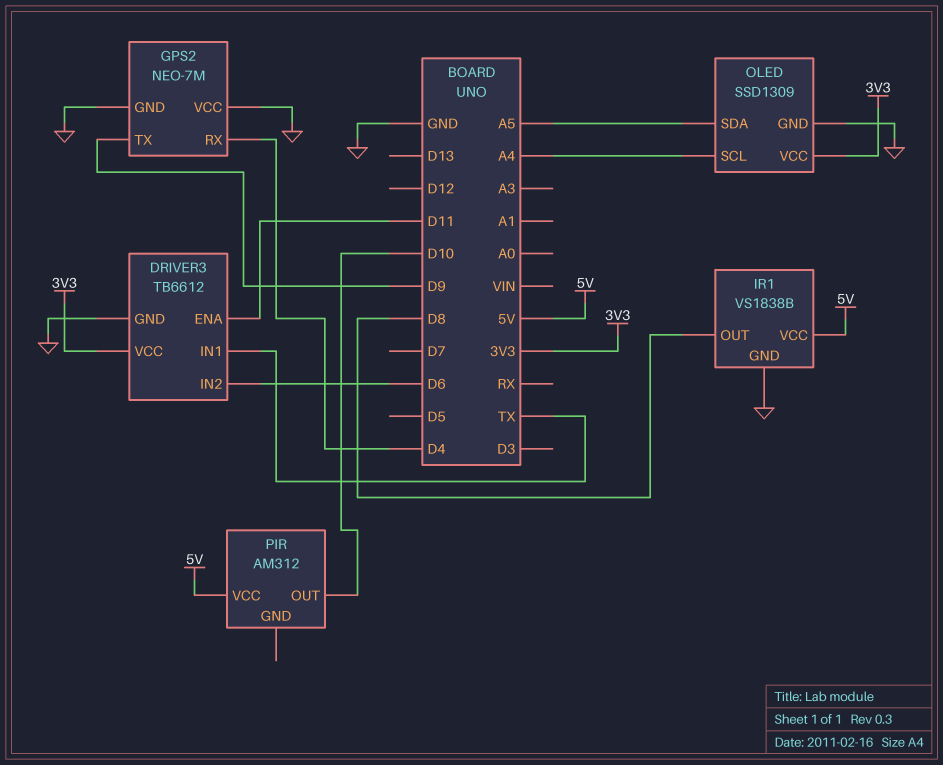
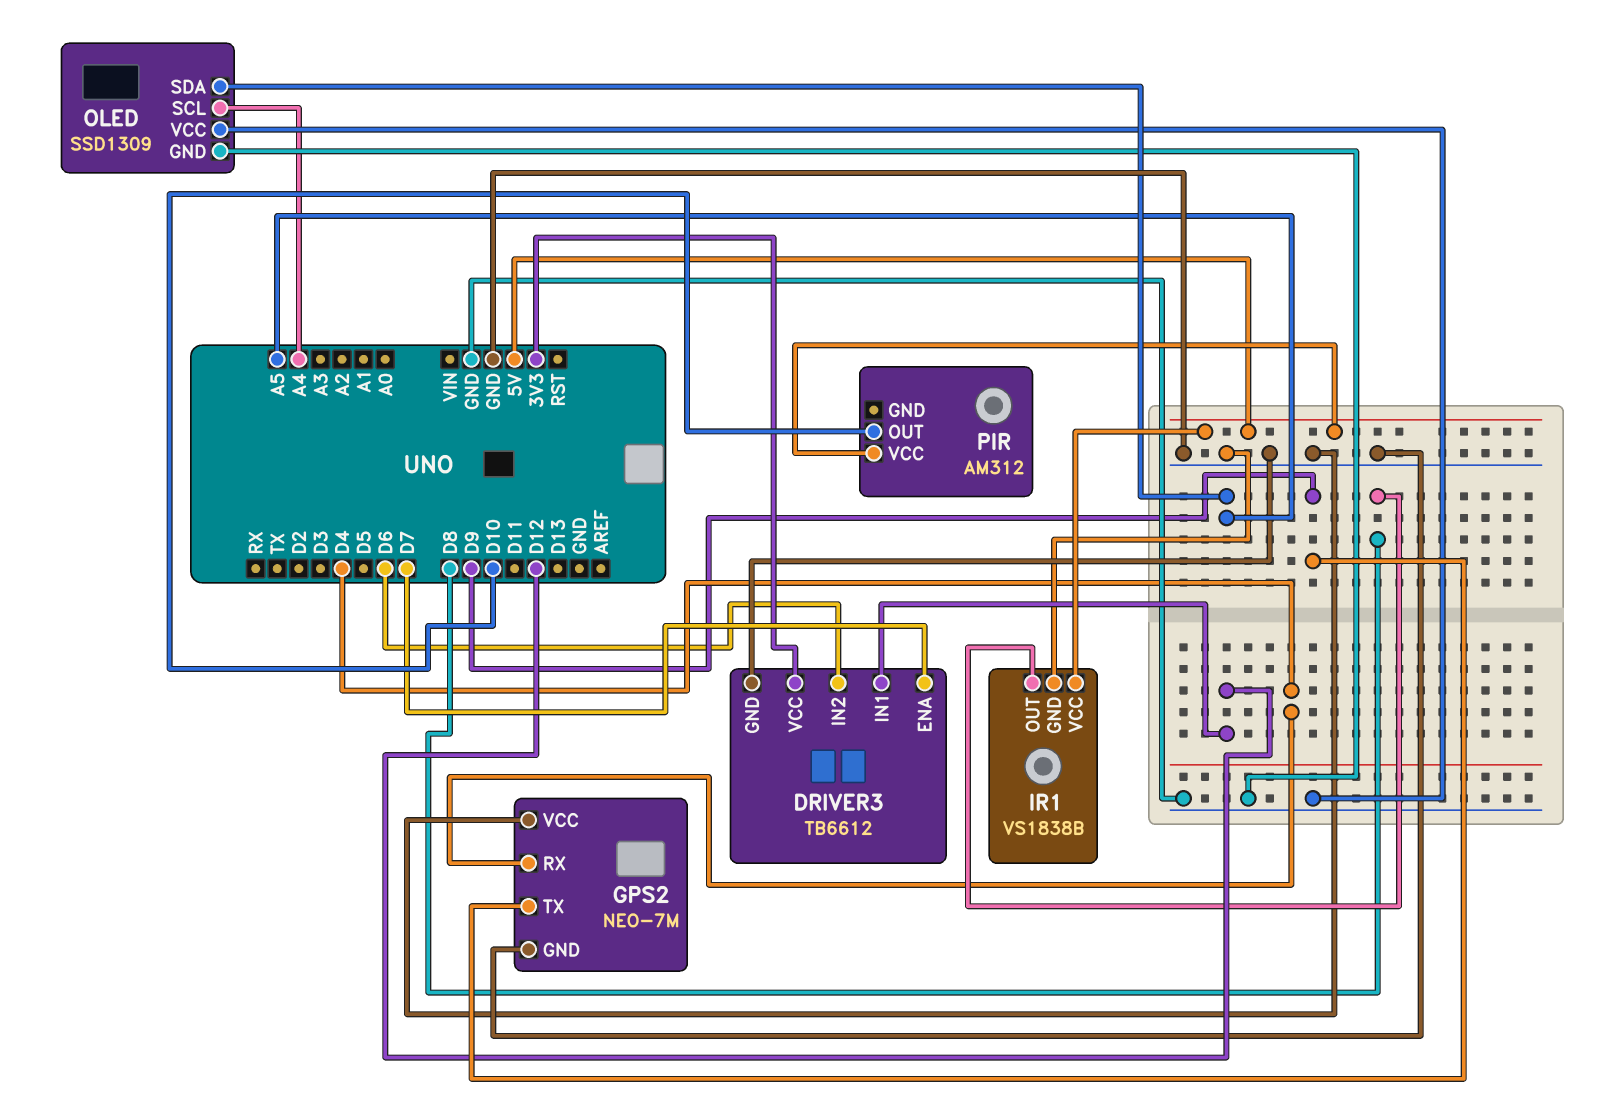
DRIVER3 pin ENA: D11 -> D7
DRIVER3 pin IN1: TX -> D12
OLED pin VCC: 3V3 -> GND

